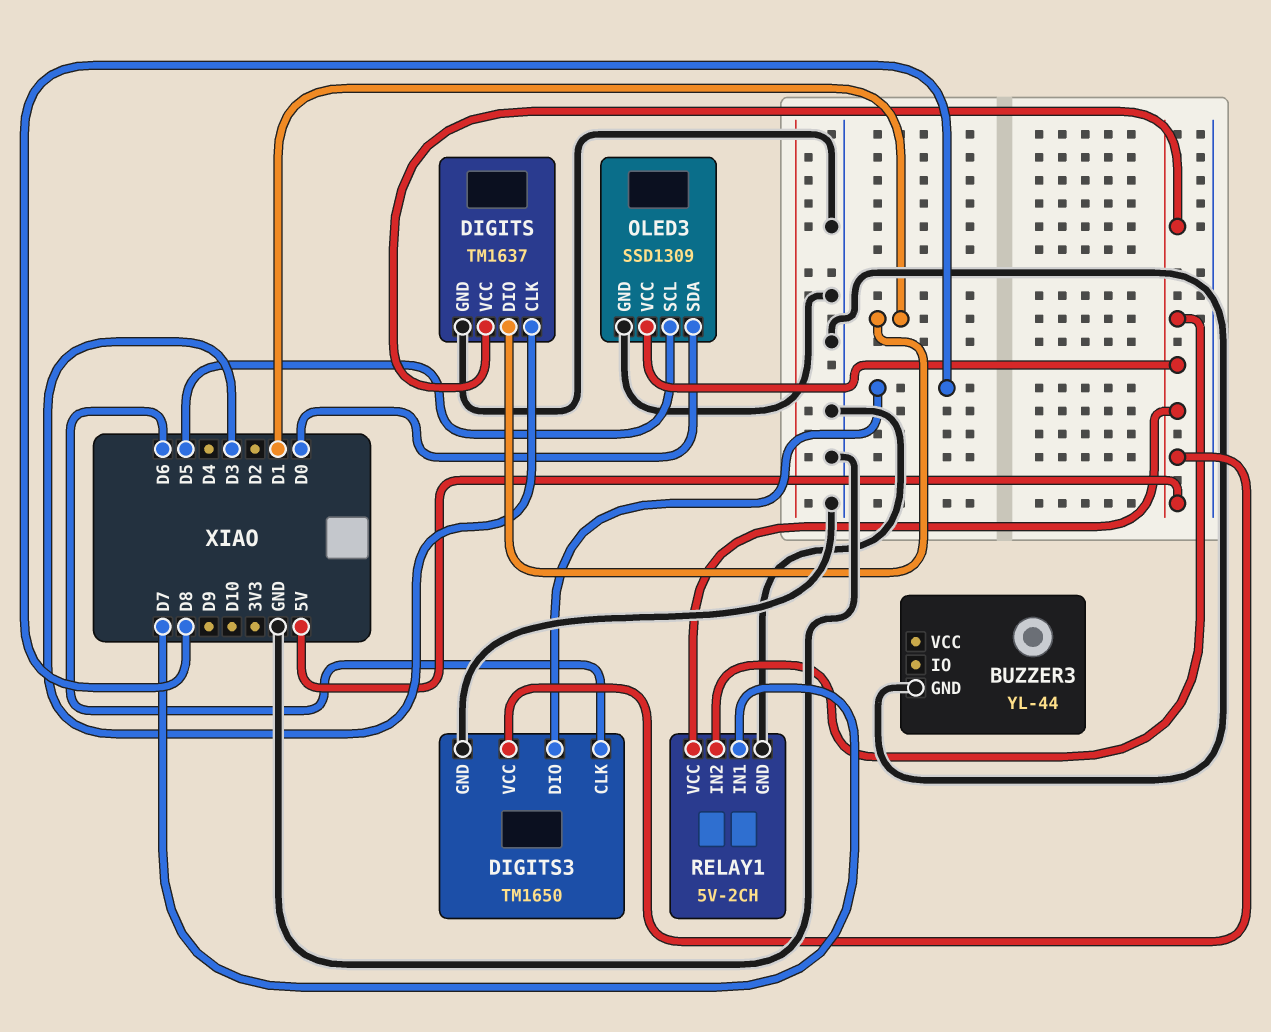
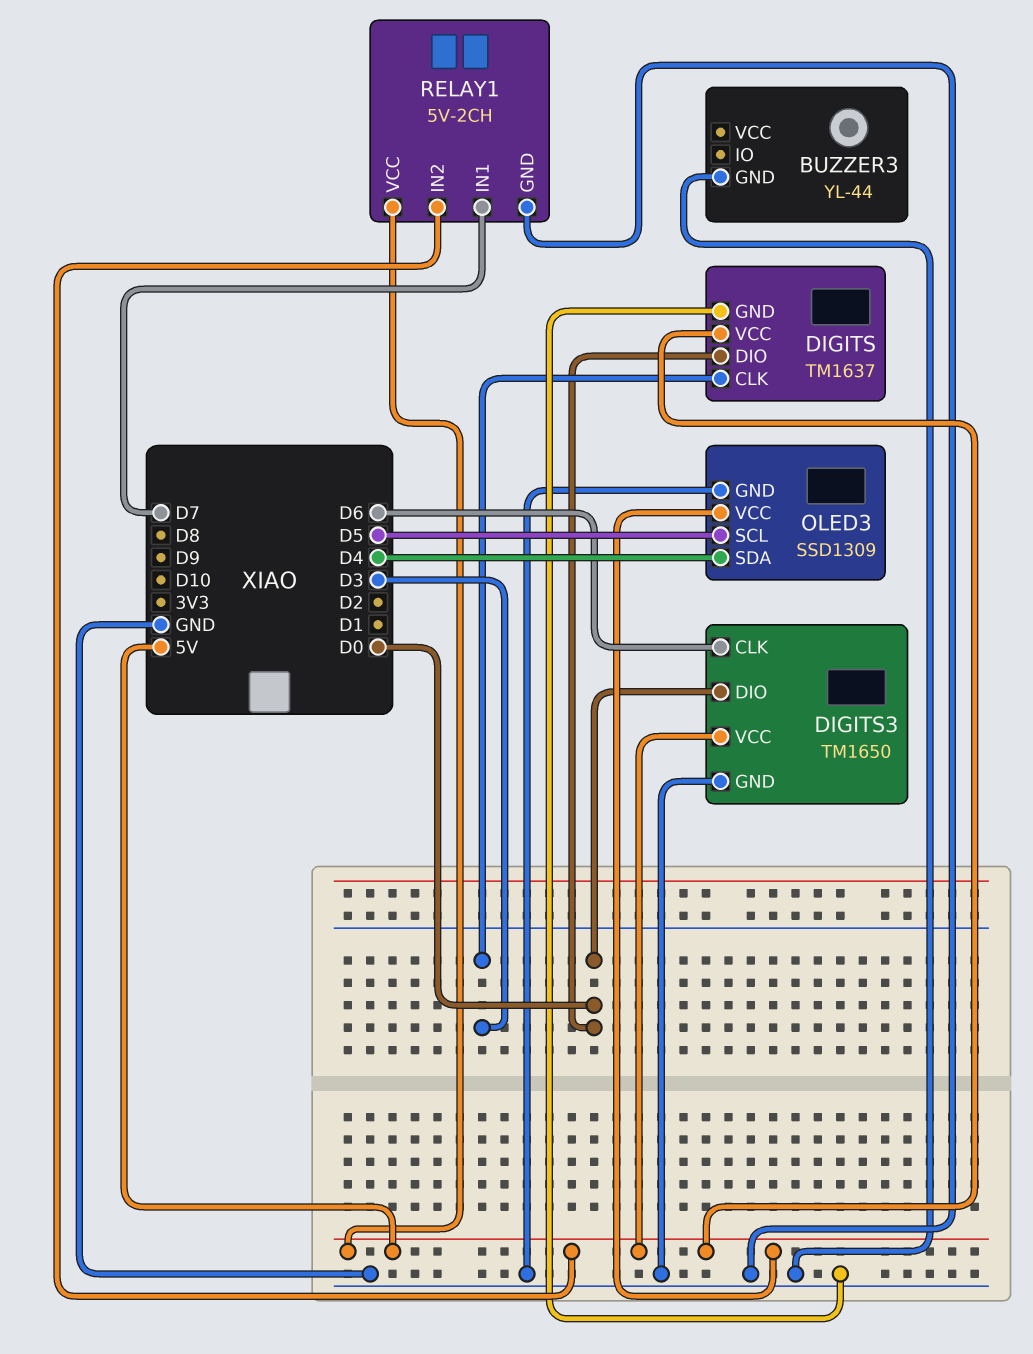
DIGITS pin DIO: D1 -> D0
DIGITS3 pin DIO: D8 -> D0
OLED3 pin SDA: D0 -> D4

